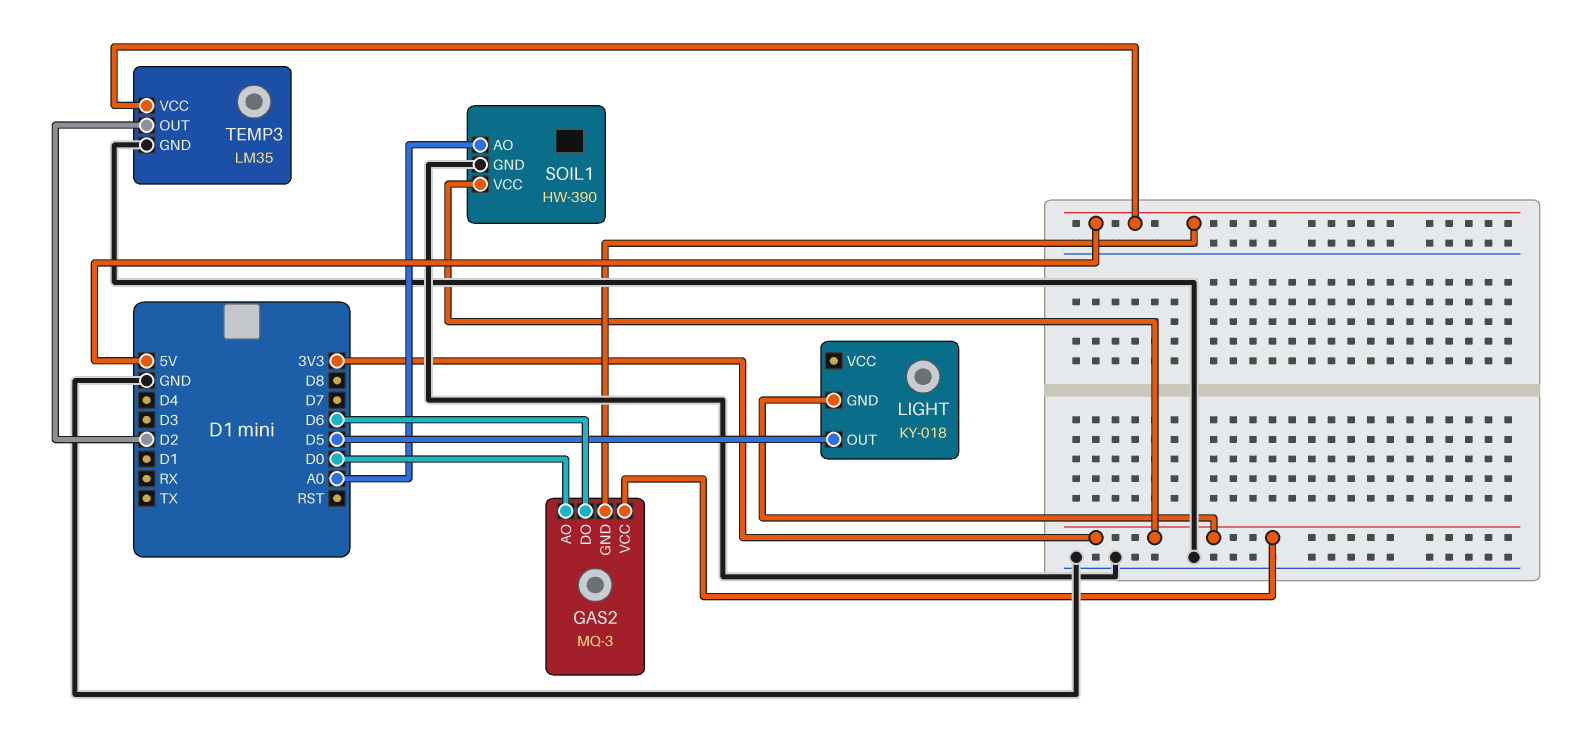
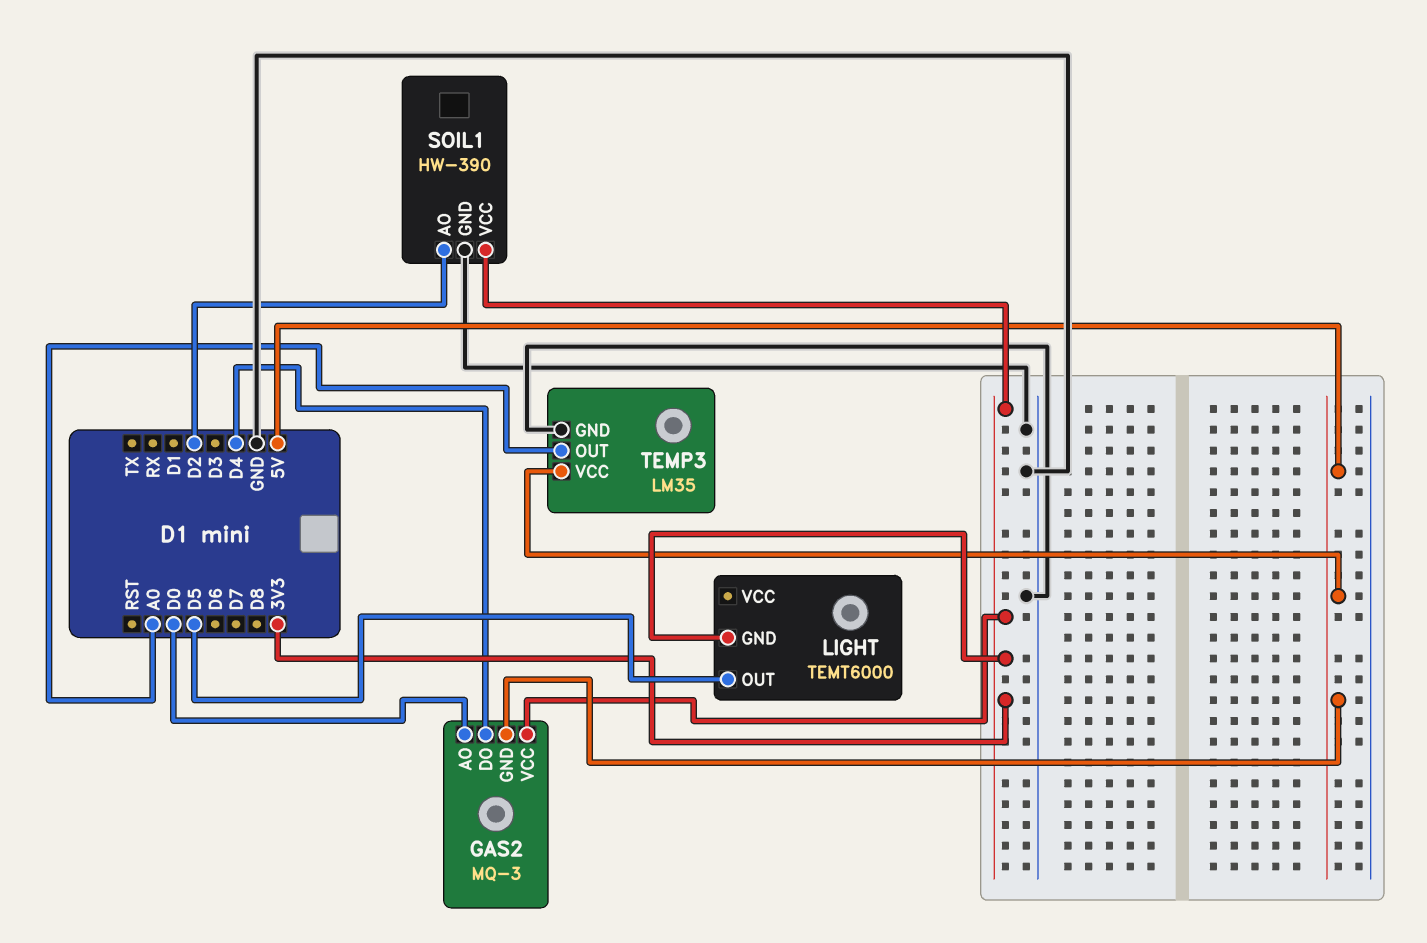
GAS2 pin DO: D6 -> D4
LIGHT: KY-018 -> TEMT6000
SOIL1 pin AO: A0 -> D2
TEMP3 pin OUT: D2 -> A0

